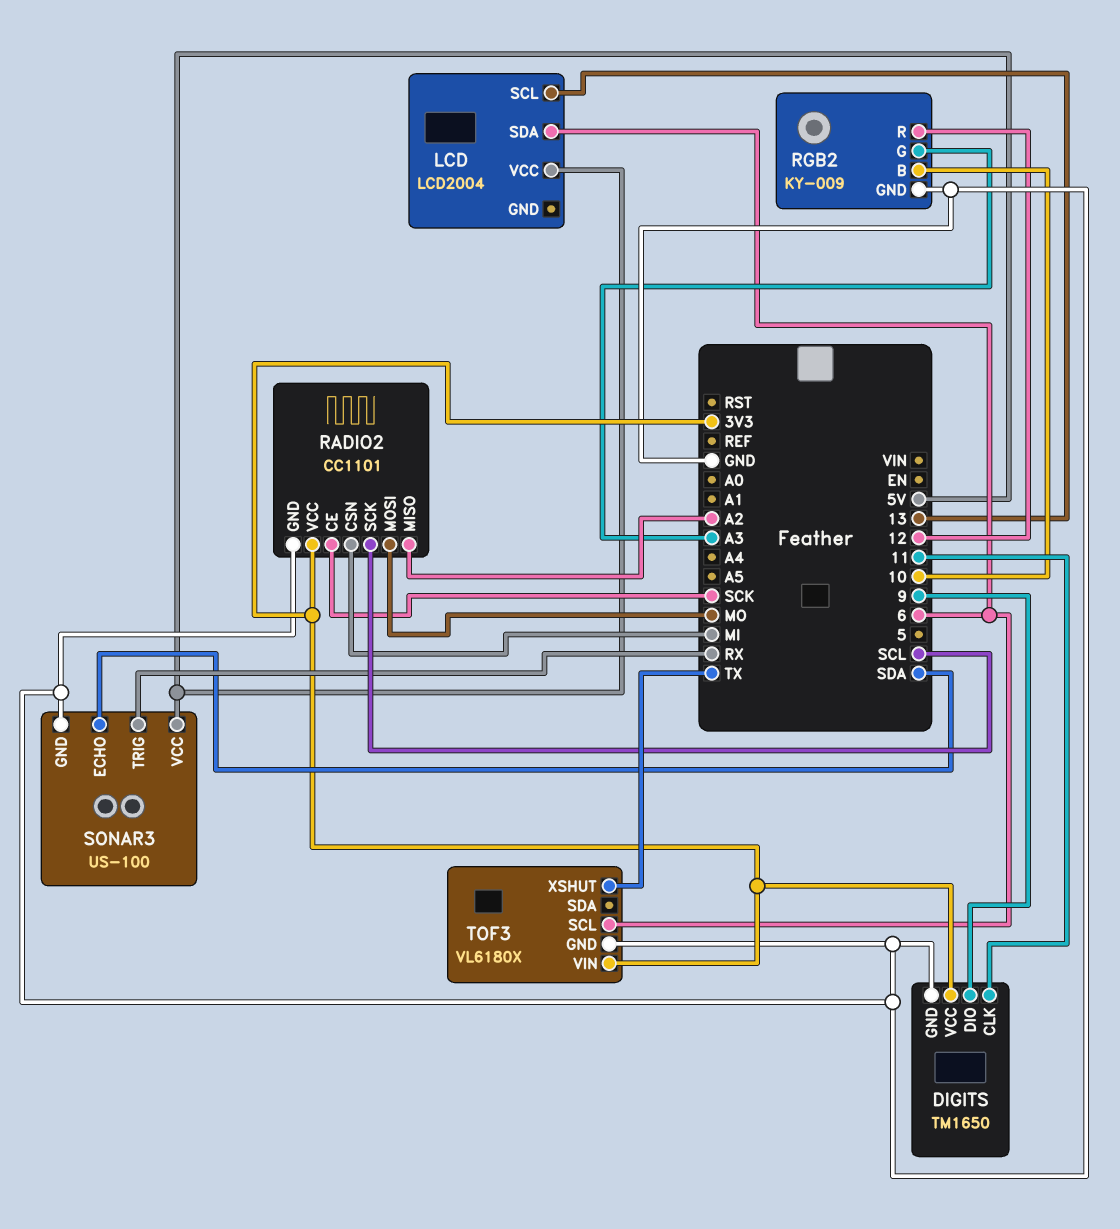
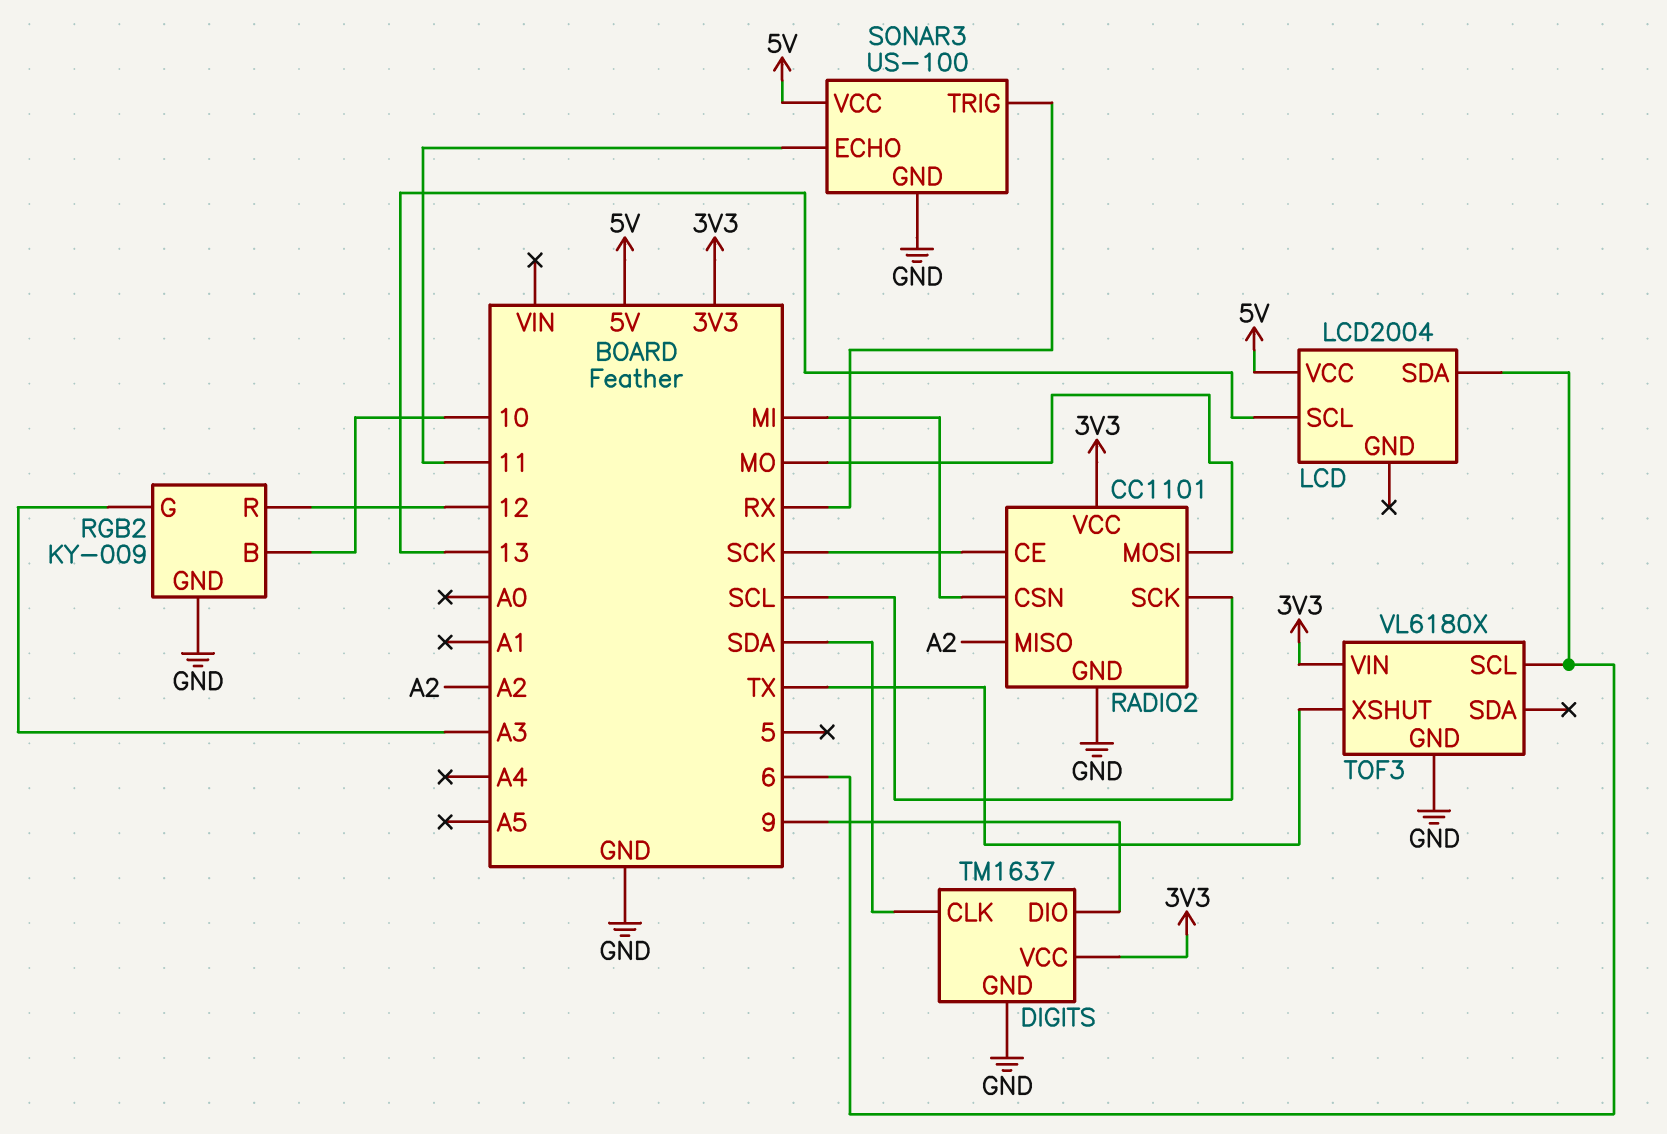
DIGITS: TM1650 -> TM1637
DIGITS pin CLK: 11 -> SDA
SONAR3 pin ECHO: SDA -> 11

